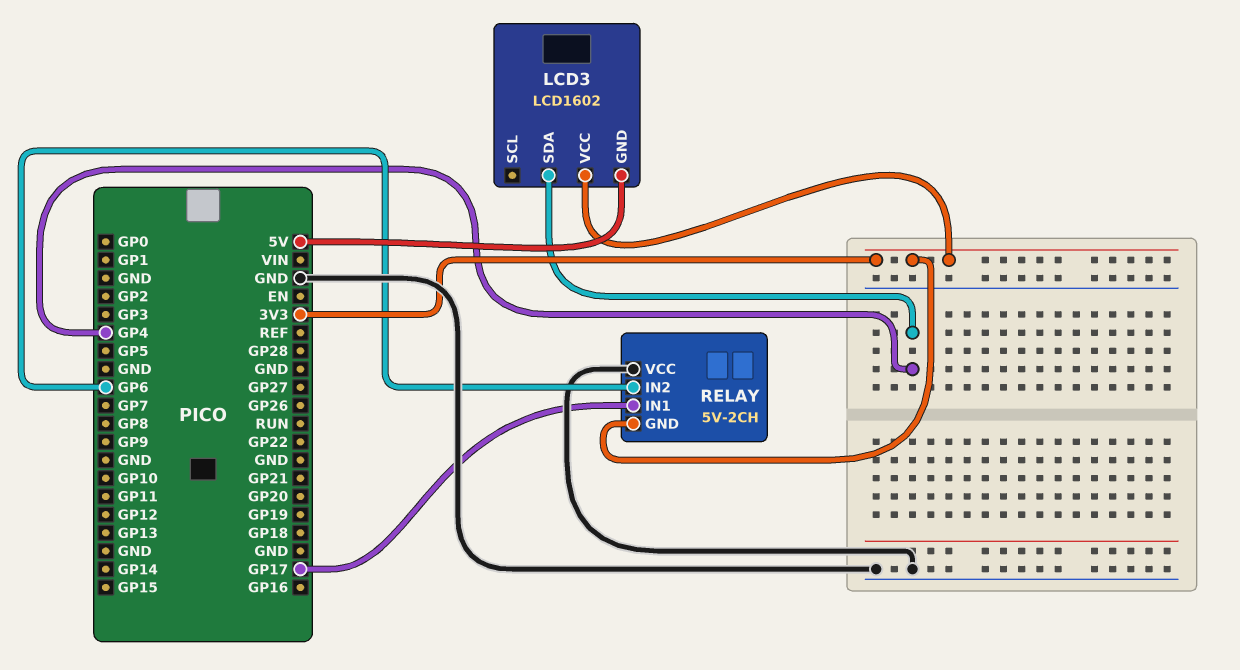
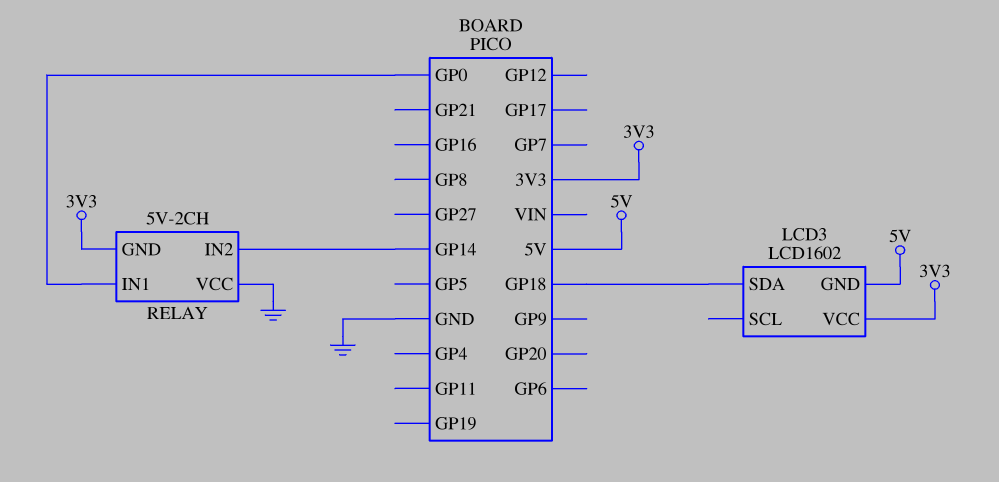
LCD3 pin SDA: GP4 -> GP18
RELAY pin IN1: GP17 -> GP0
RELAY pin IN2: GP6 -> GP14

